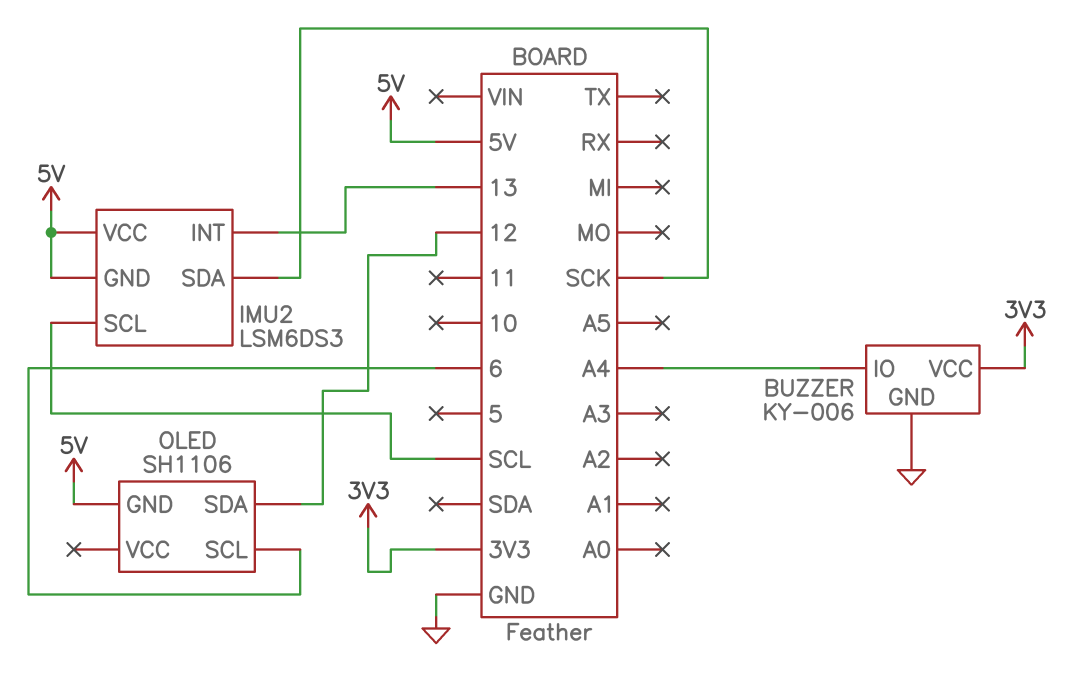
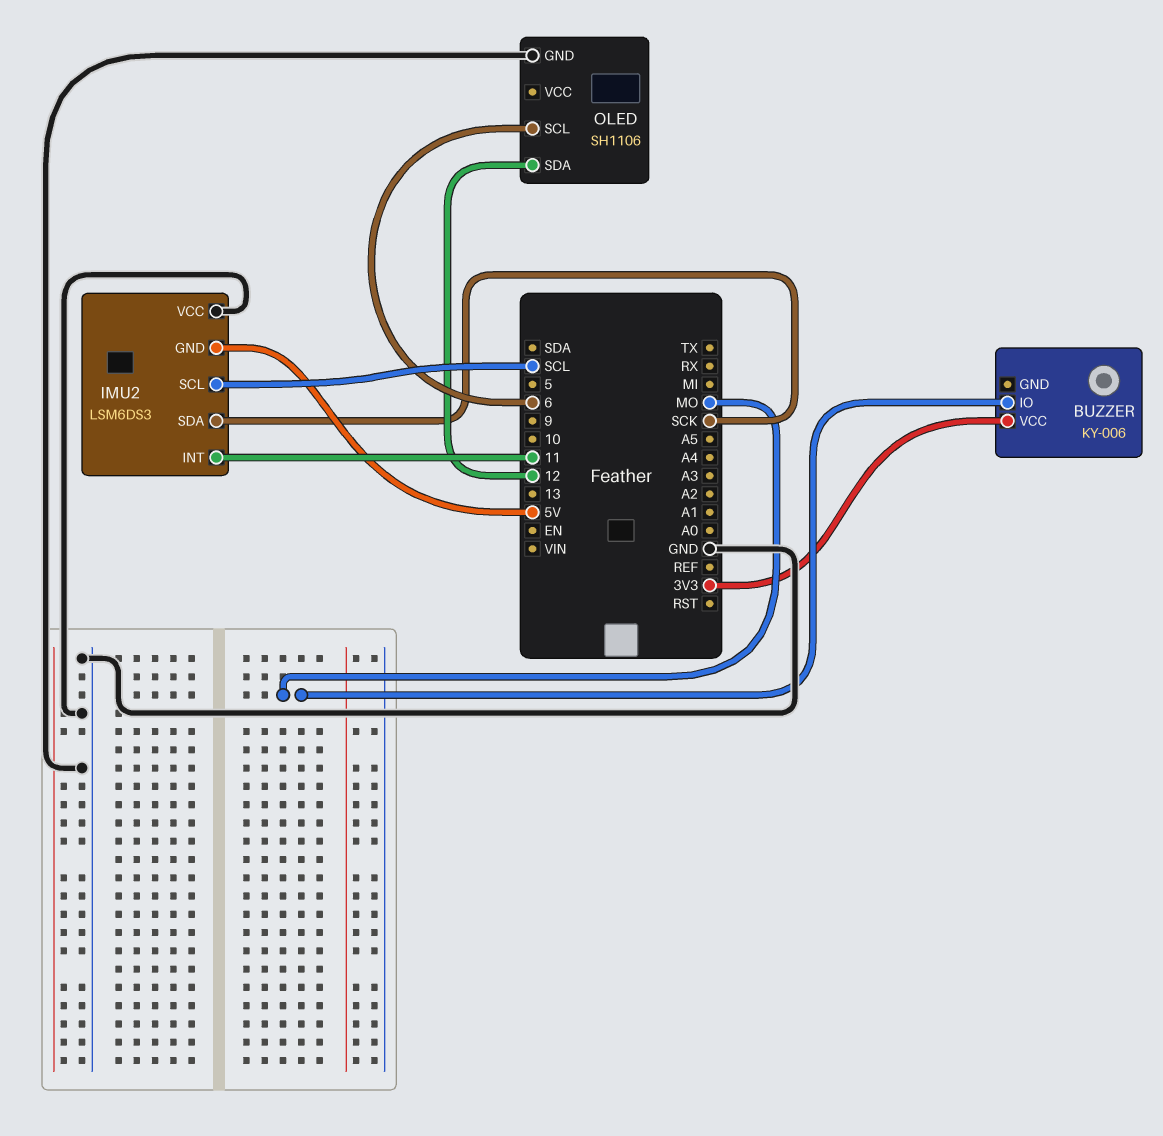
BUZZER pin GND: GND -> none
BUZZER pin IO: A4 -> MO
IMU2 pin INT: 13 -> 11
IMU2 pin VCC: 5V -> GND
OLED pin GND: 5V -> GND

